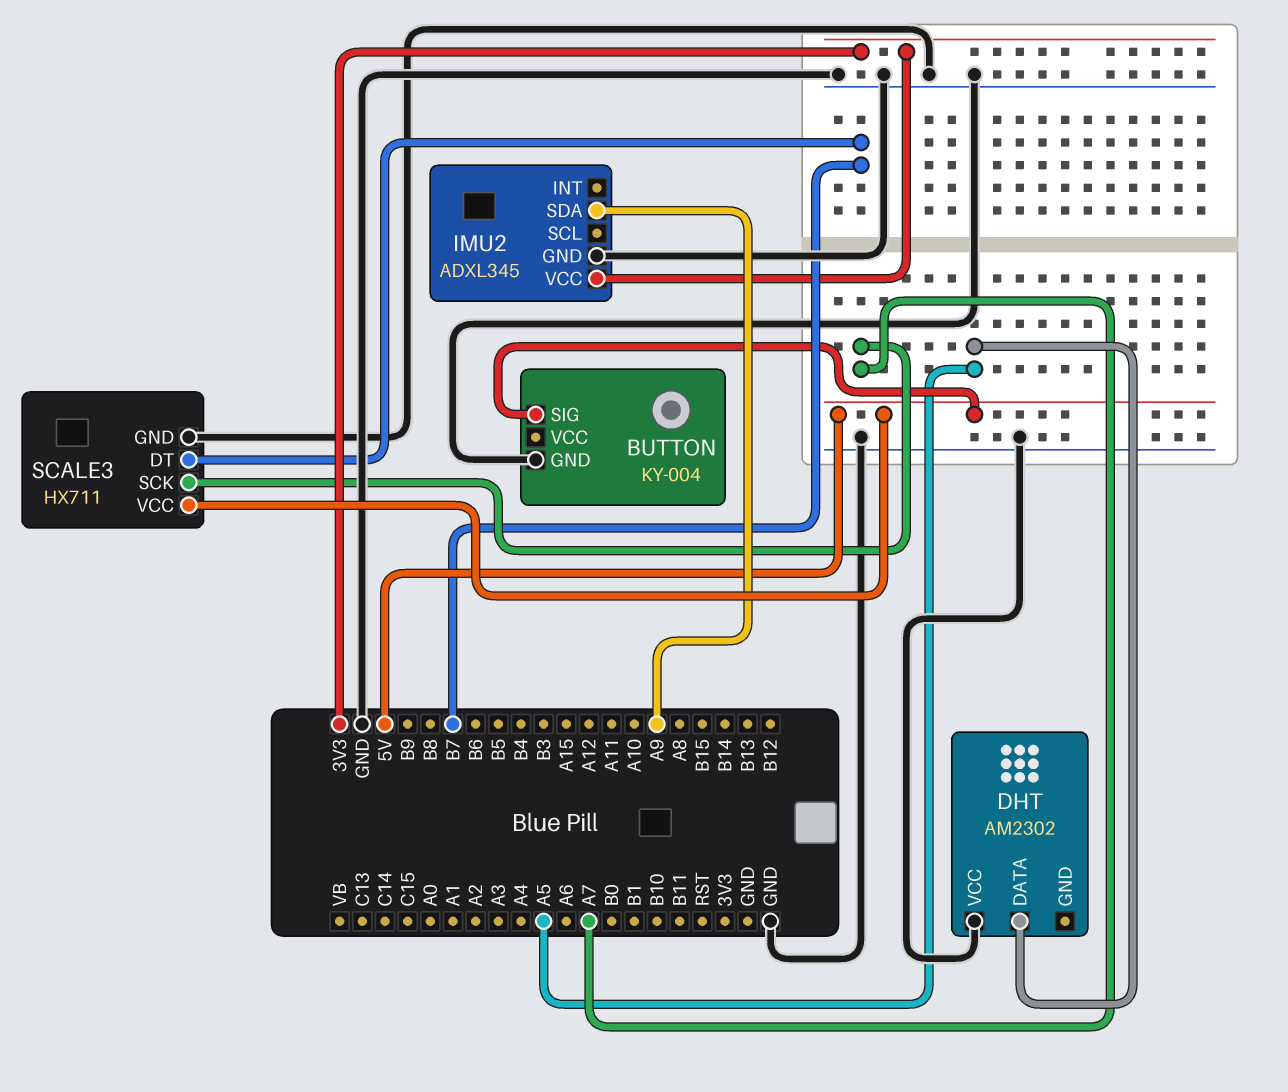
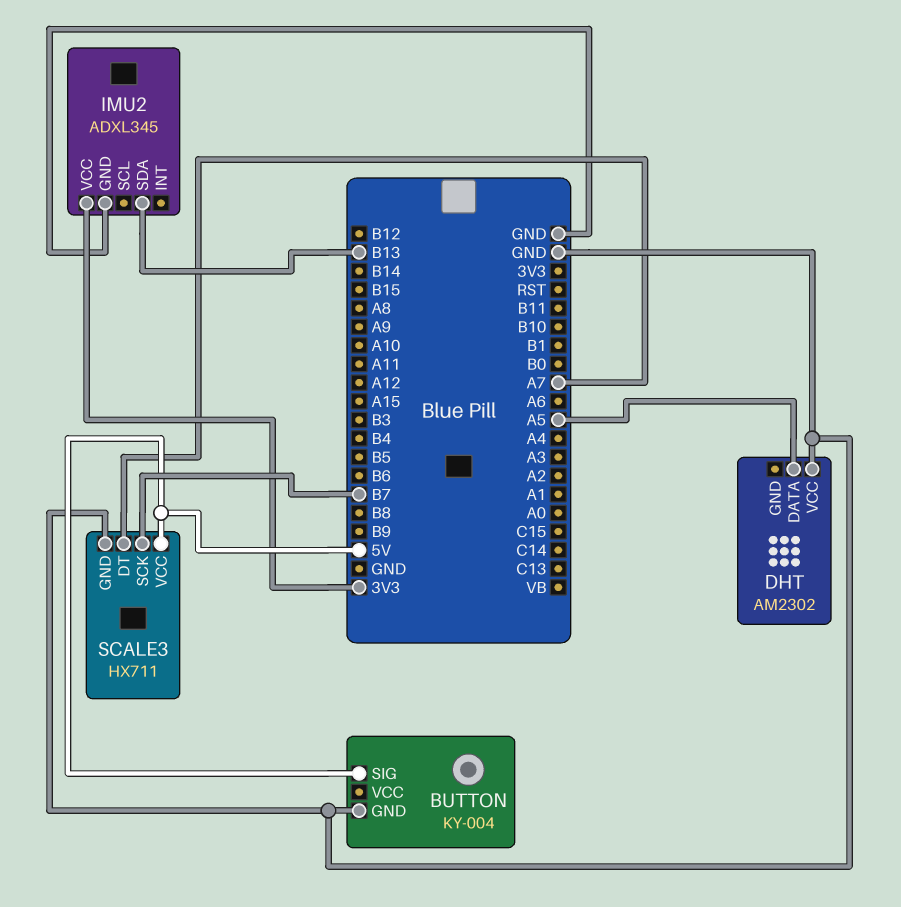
IMU2 pin SDA: A9 -> B13
SCALE3 pin DT: B7 -> A7
SCALE3 pin SCK: A7 -> B7

